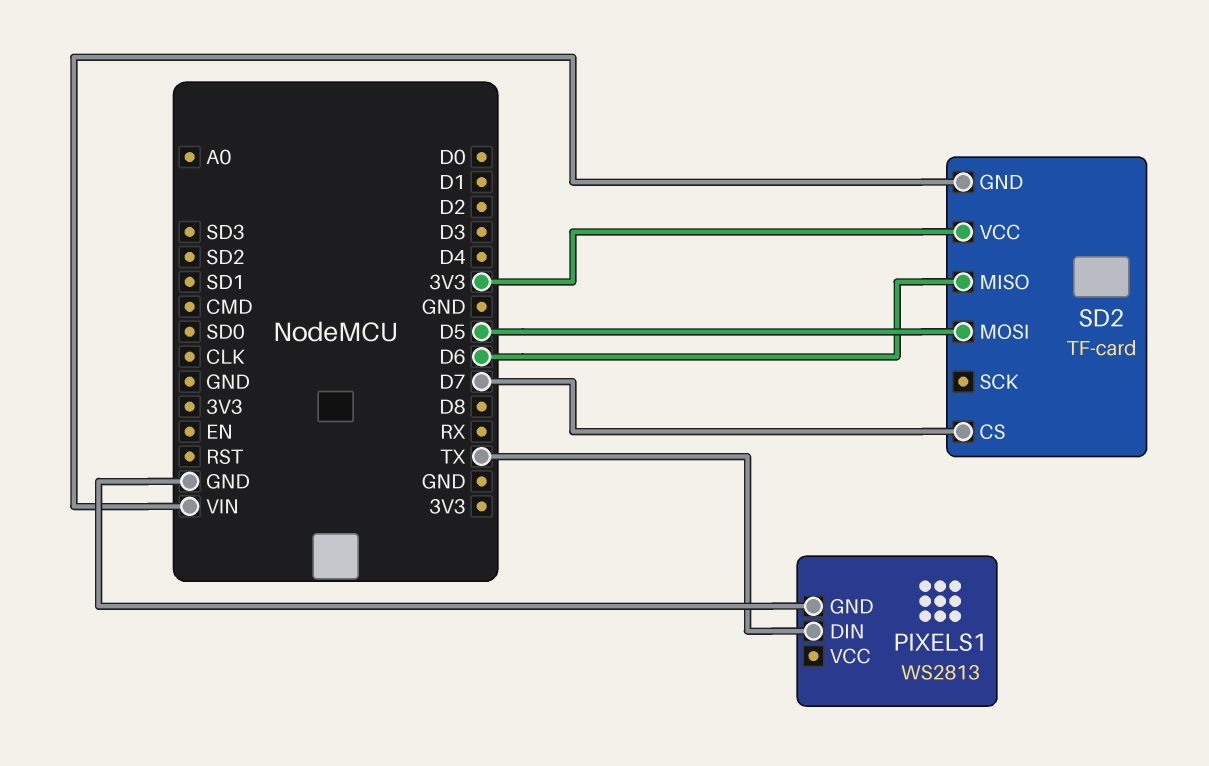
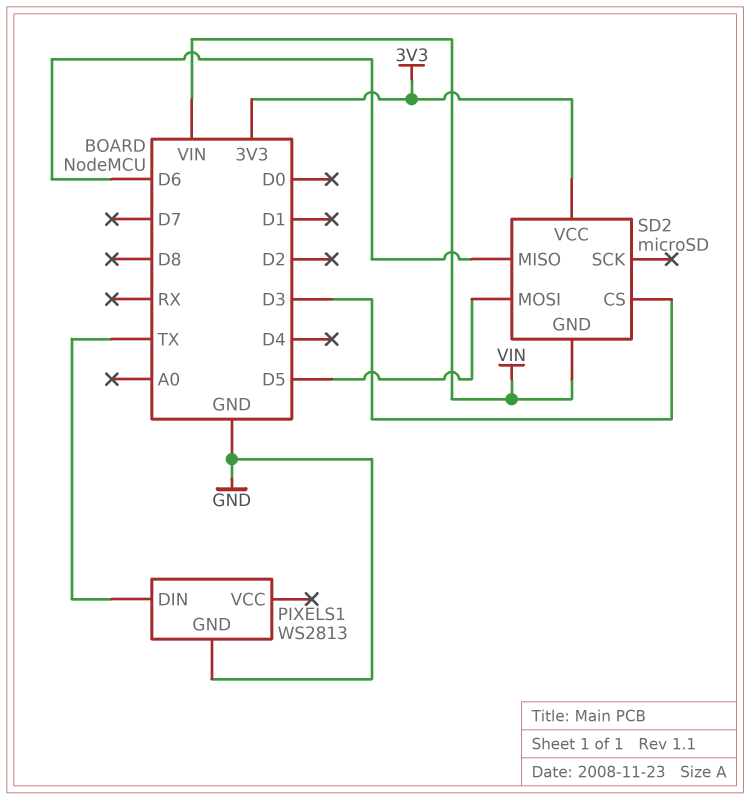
SD2: TF-card -> microSD
SD2 pin CS: D7 -> D3

